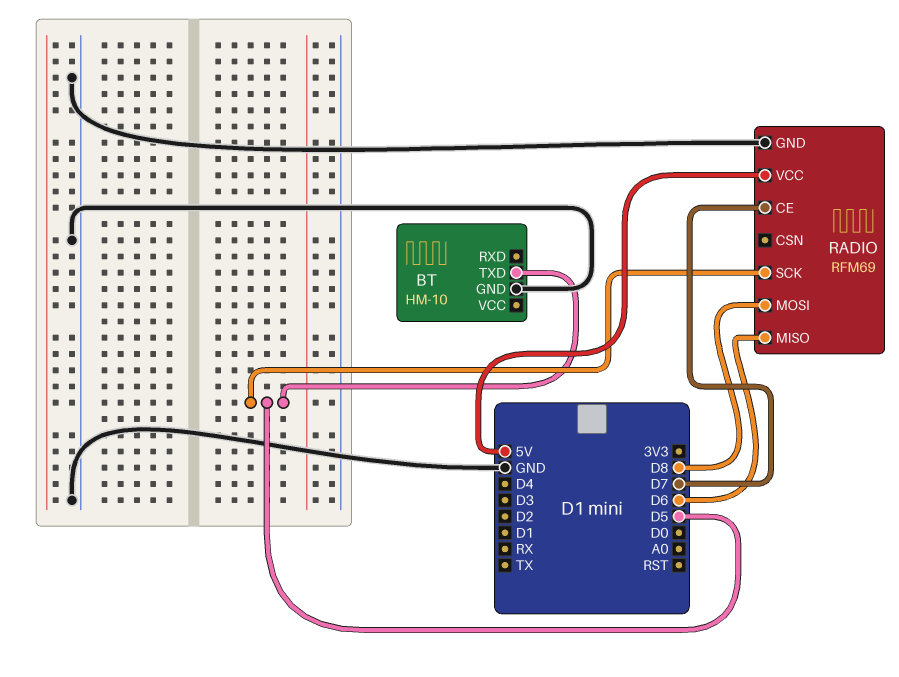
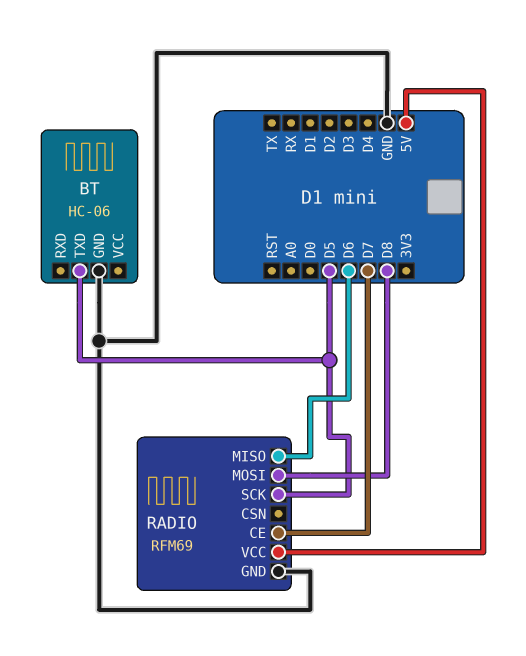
BT: HM-10 -> HC-06

